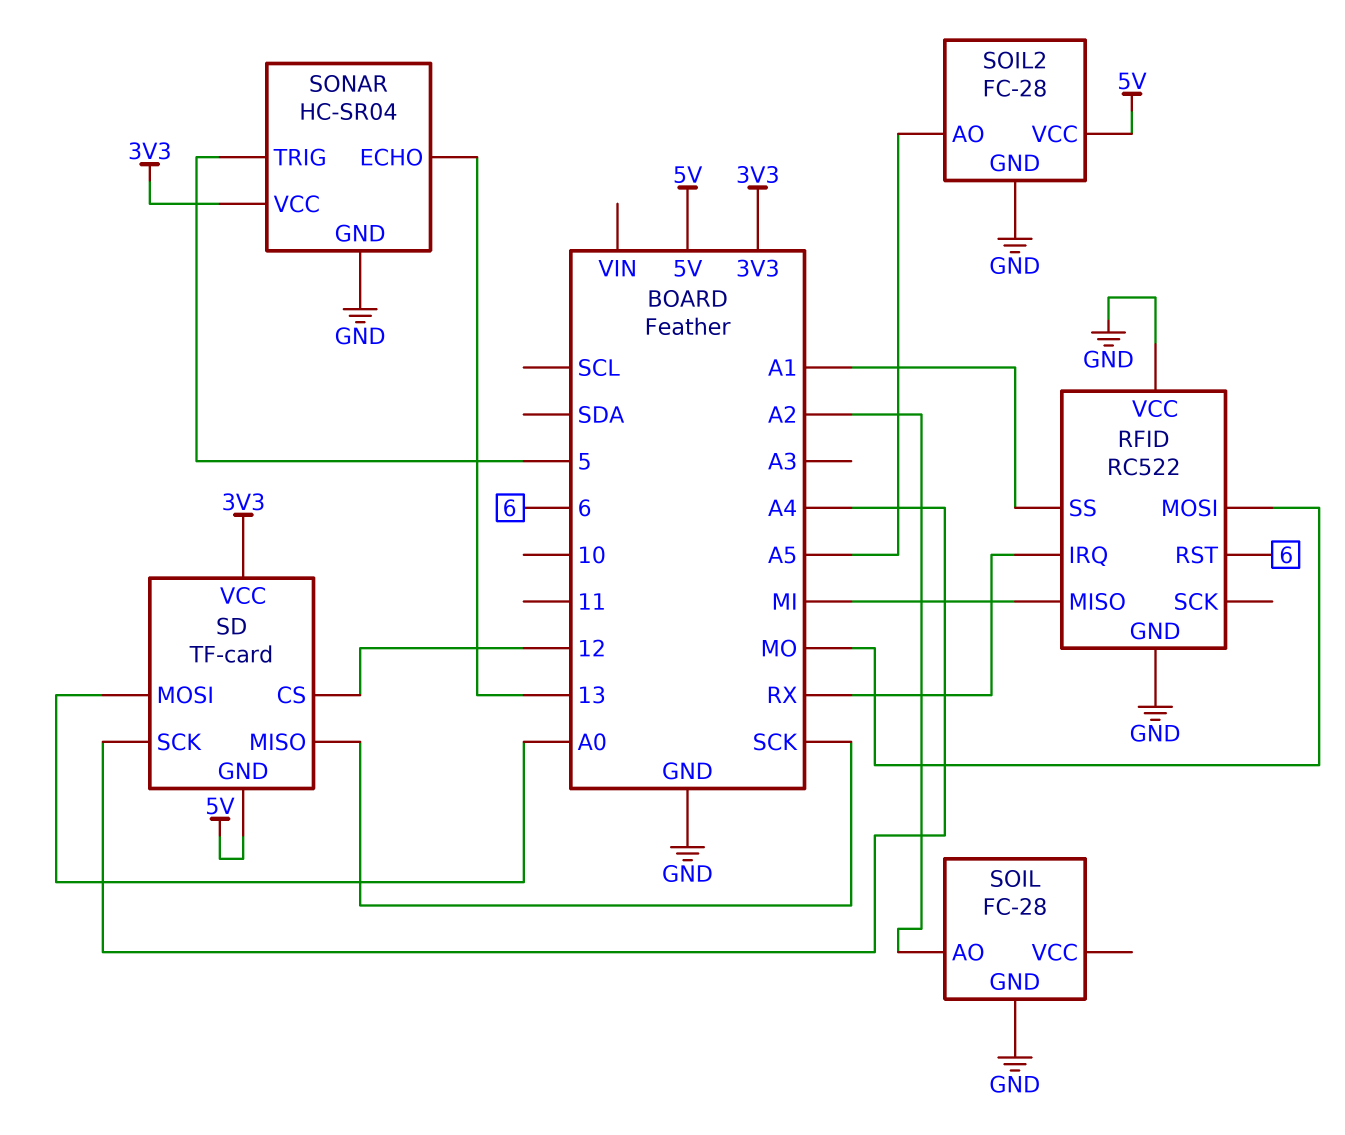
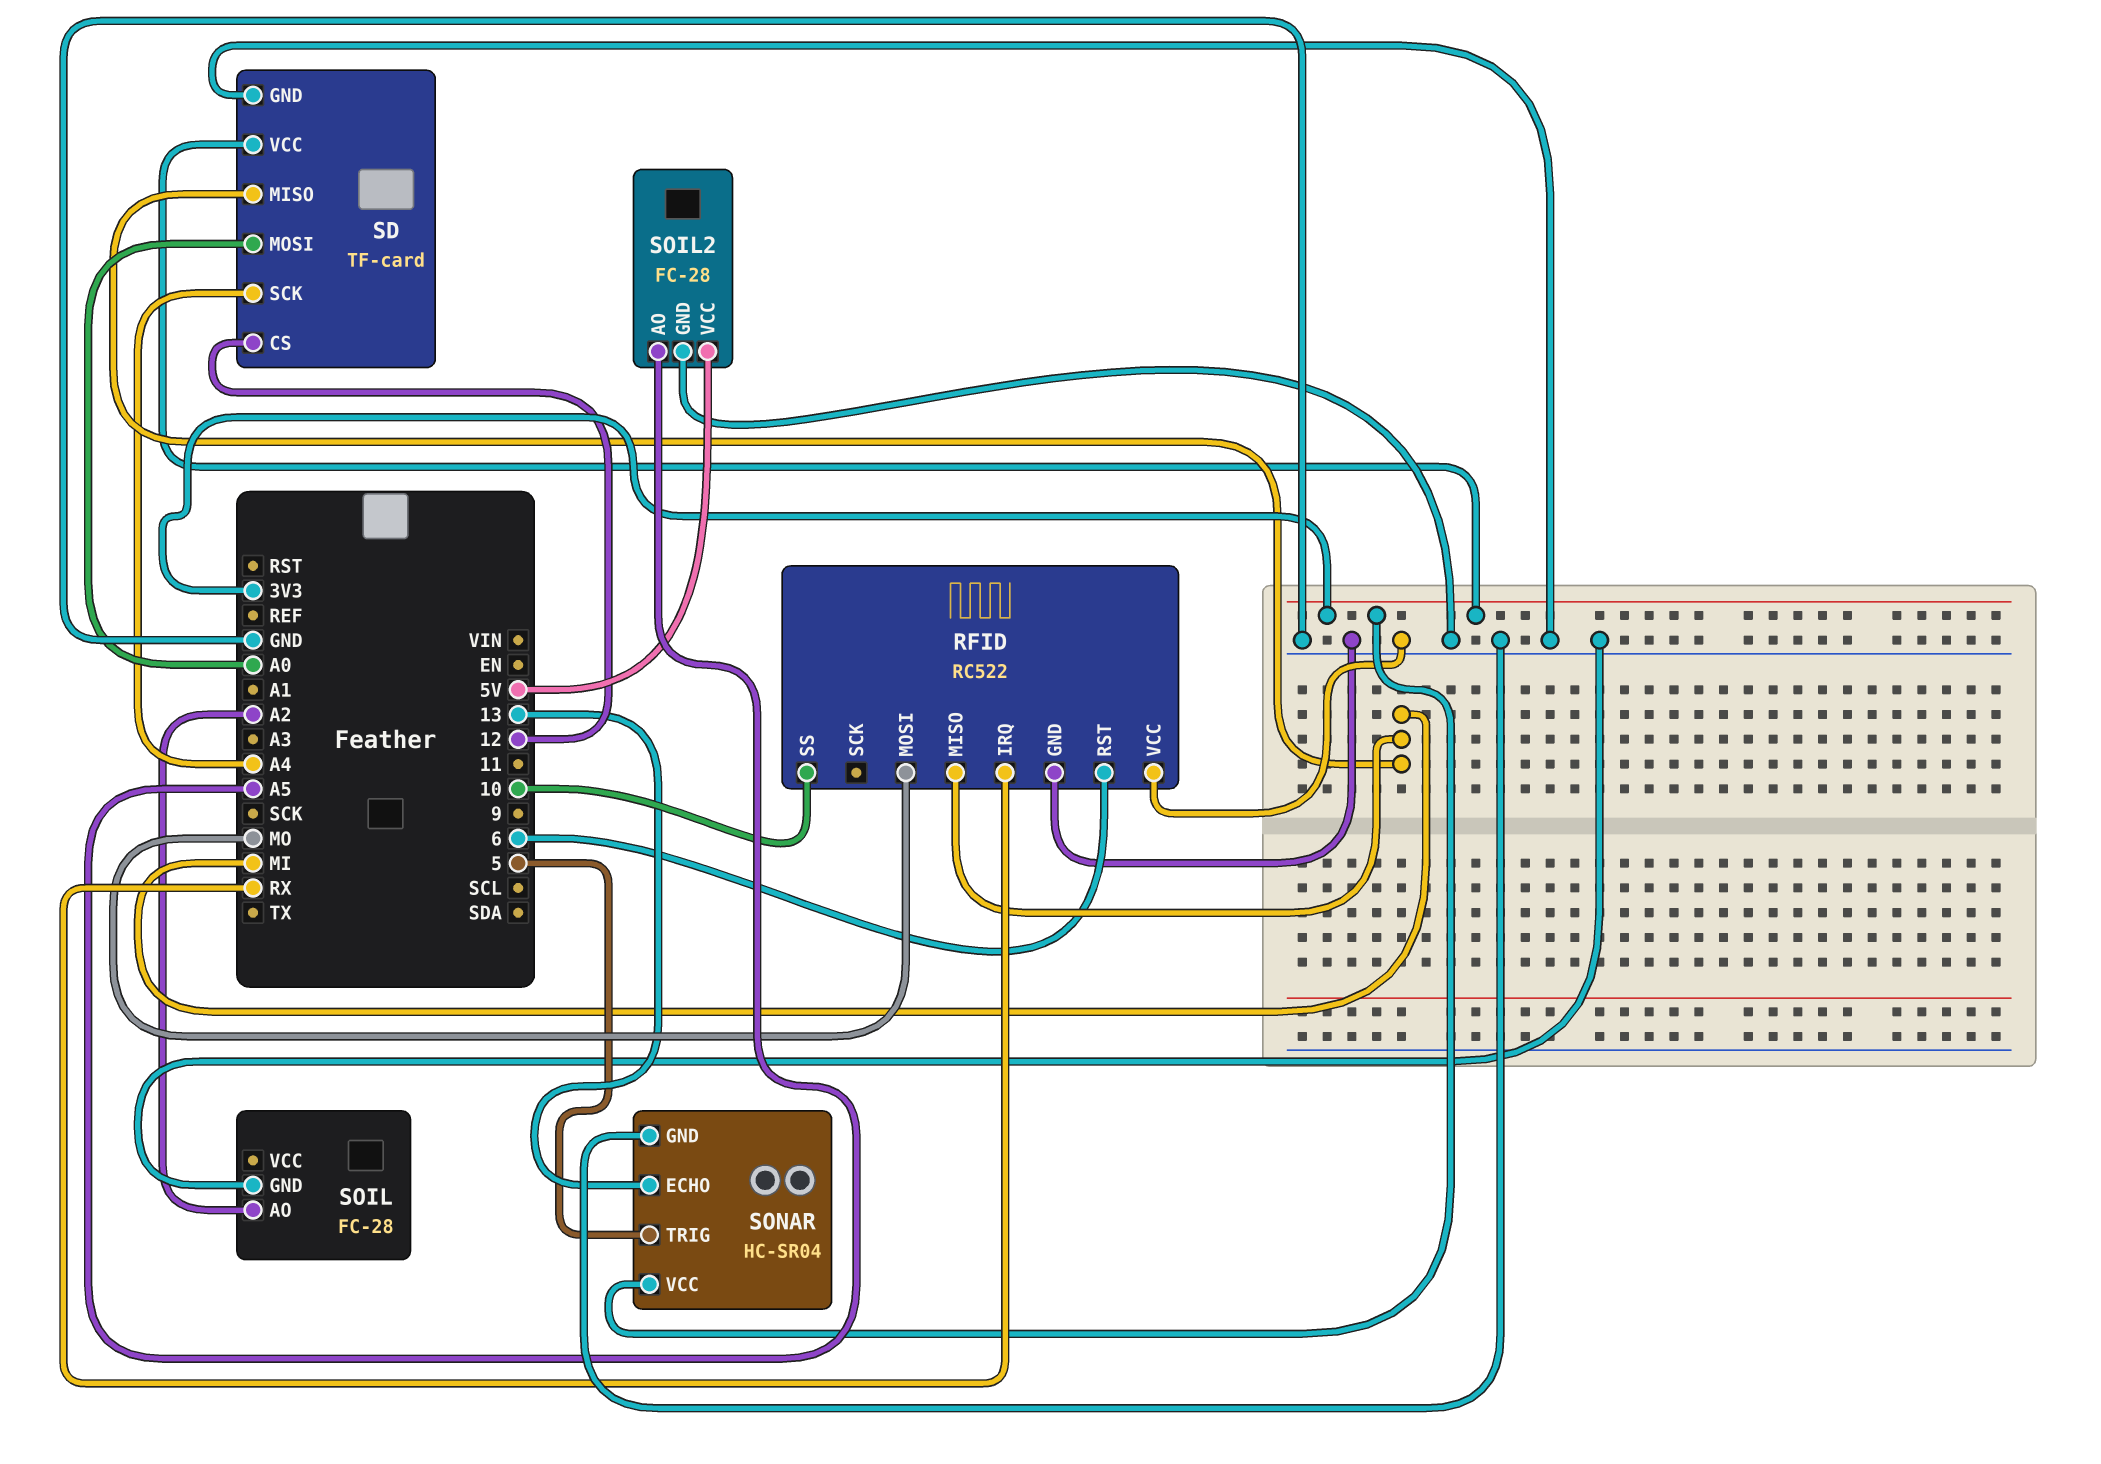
RFID pin SS: A1 -> 10
SD pin GND: 5V -> GND
SD pin MISO: SCK -> MI

